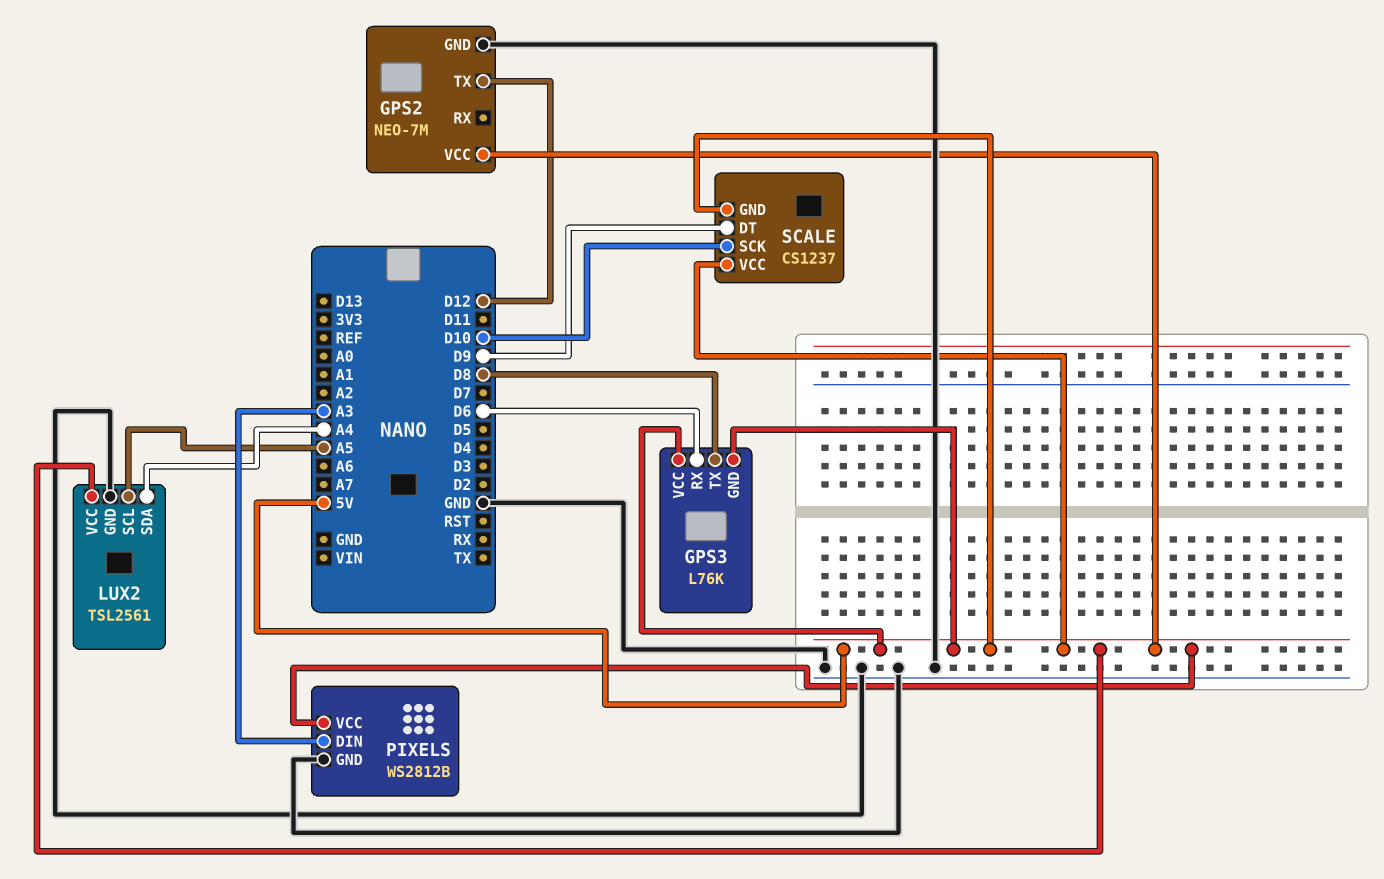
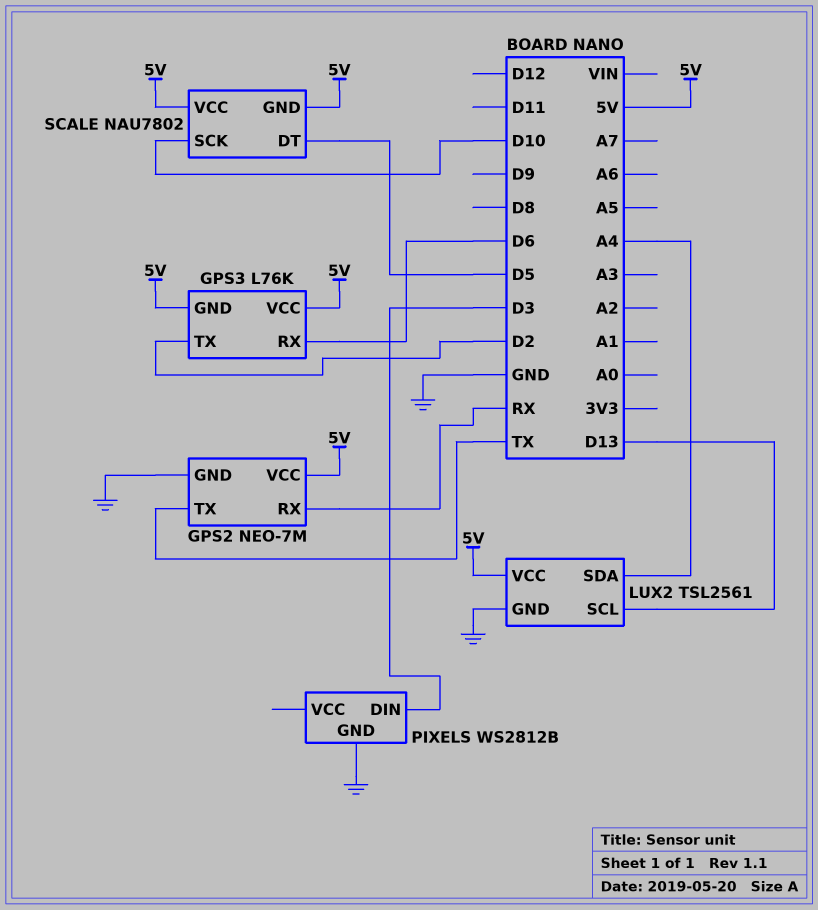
GPS2 pin RX: none -> RX
GPS2 pin TX: D12 -> TX
GPS3 pin TX: D8 -> D2
LUX2 pin SCL: A5 -> D13
PIXELS pin DIN: A3 -> D3
PIXELS pin VCC: 5V -> none
SCALE: CS1237 -> NAU7802
SCALE pin DT: D9 -> D5

